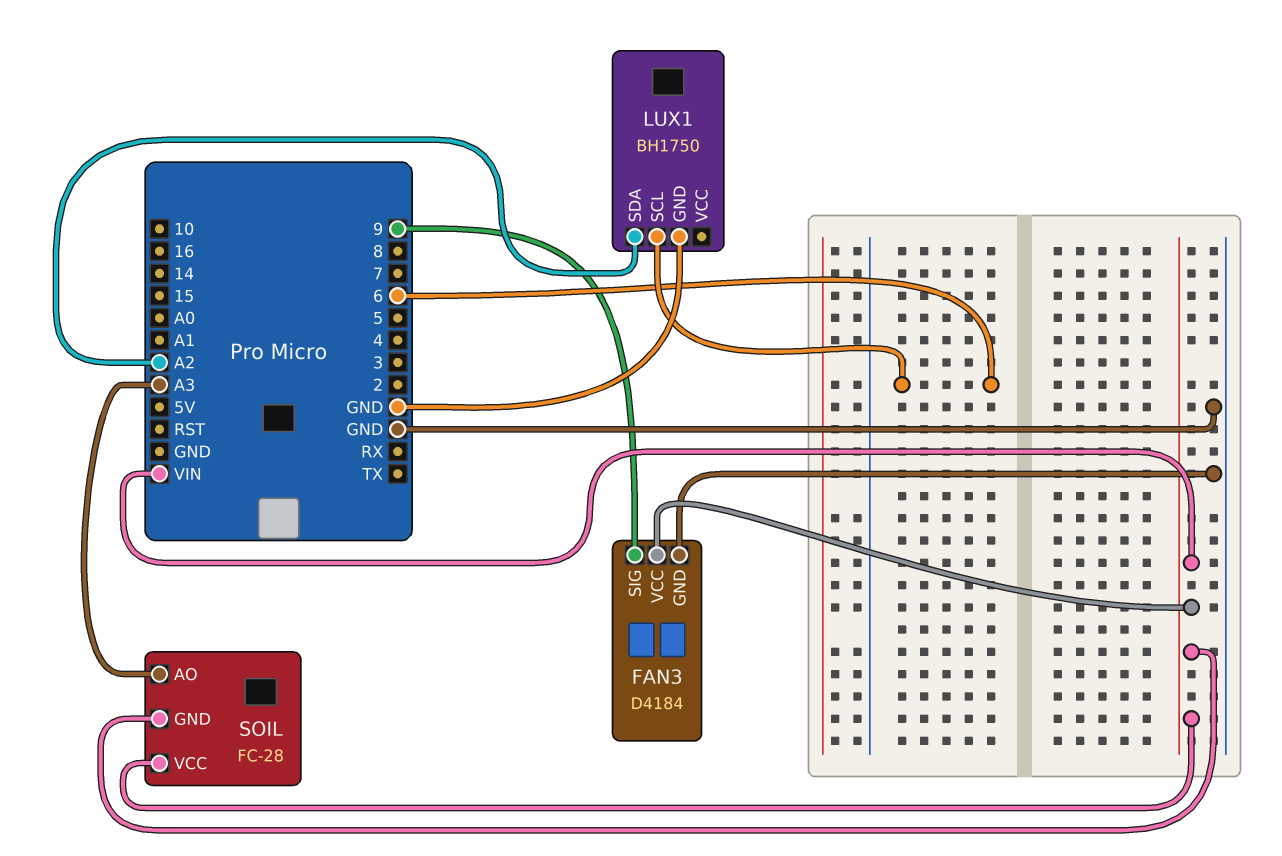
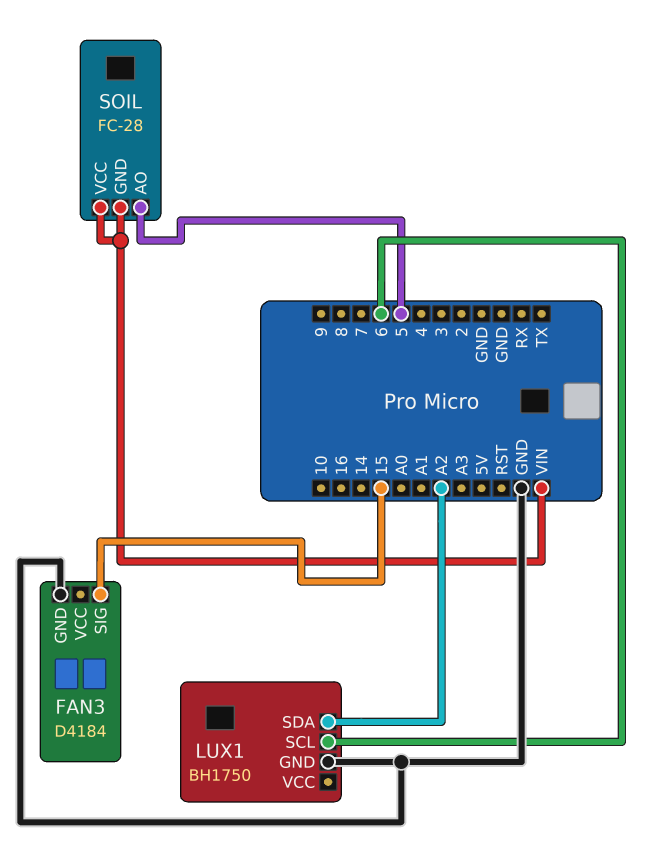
FAN3 pin SIG: 9 -> 15
FAN3 pin VCC: VIN -> none
SOIL pin AO: A3 -> 5

